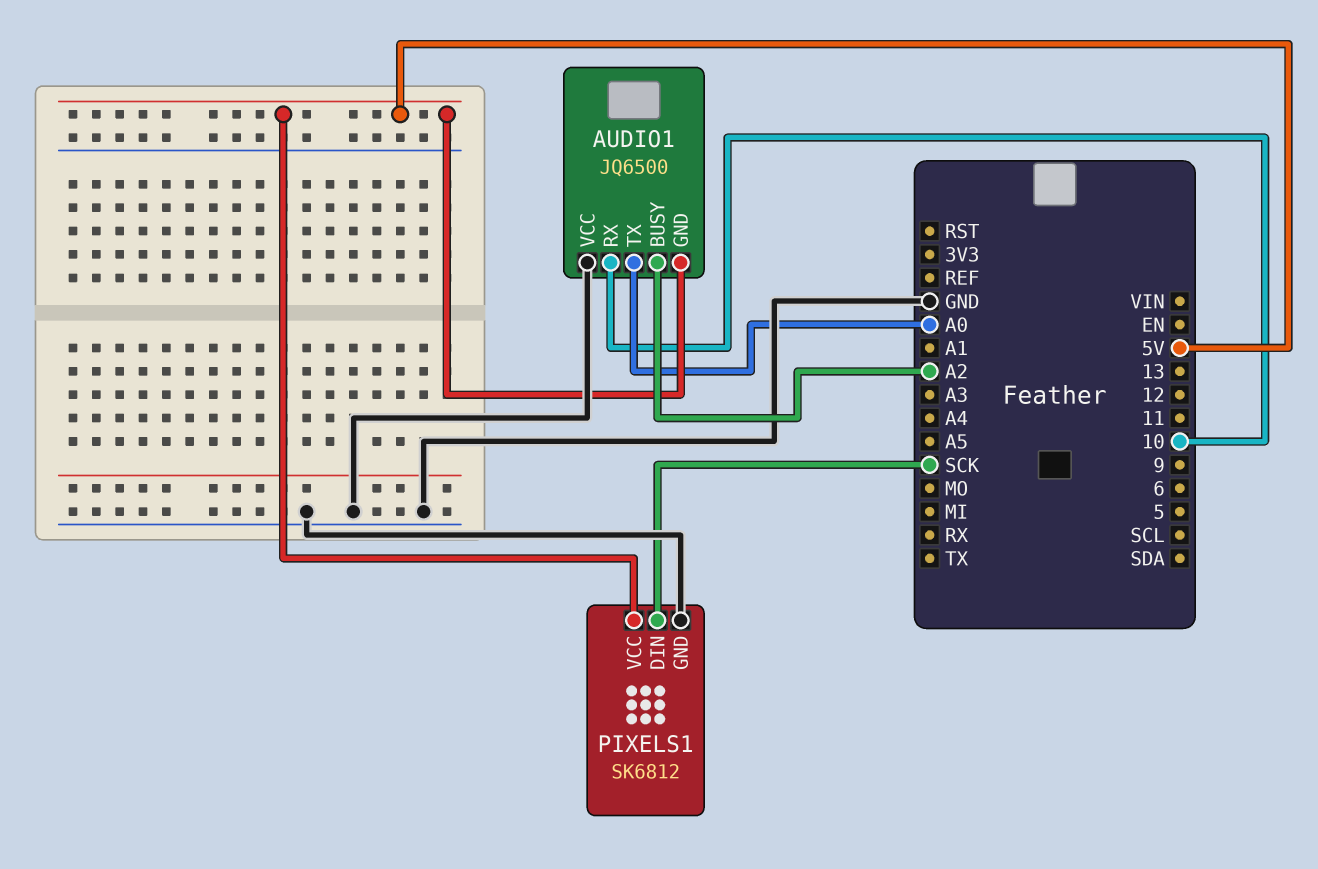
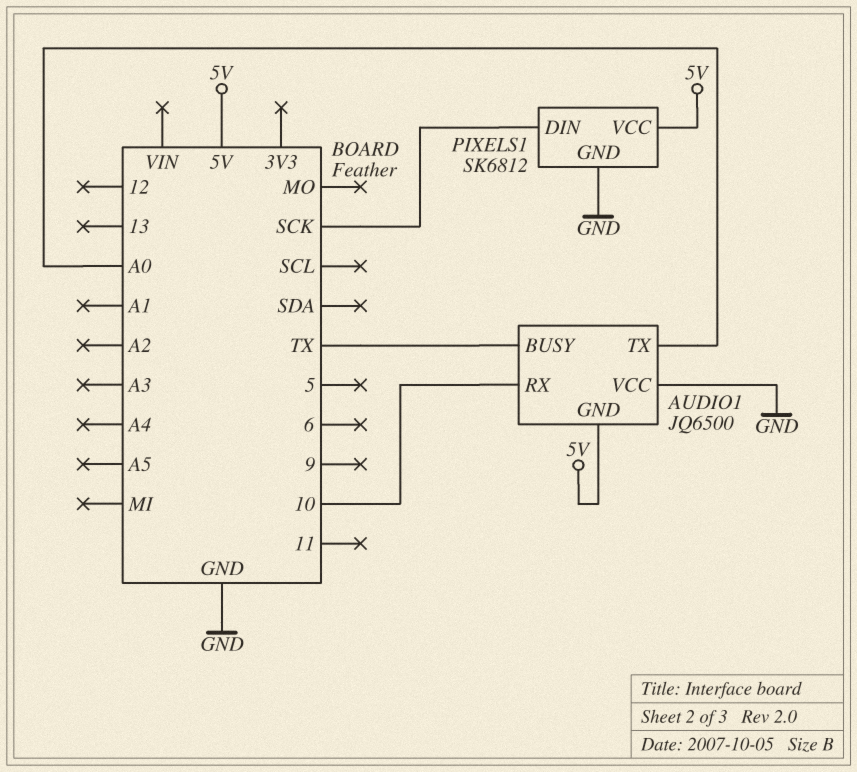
AUDIO1 pin BUSY: A2 -> TX

